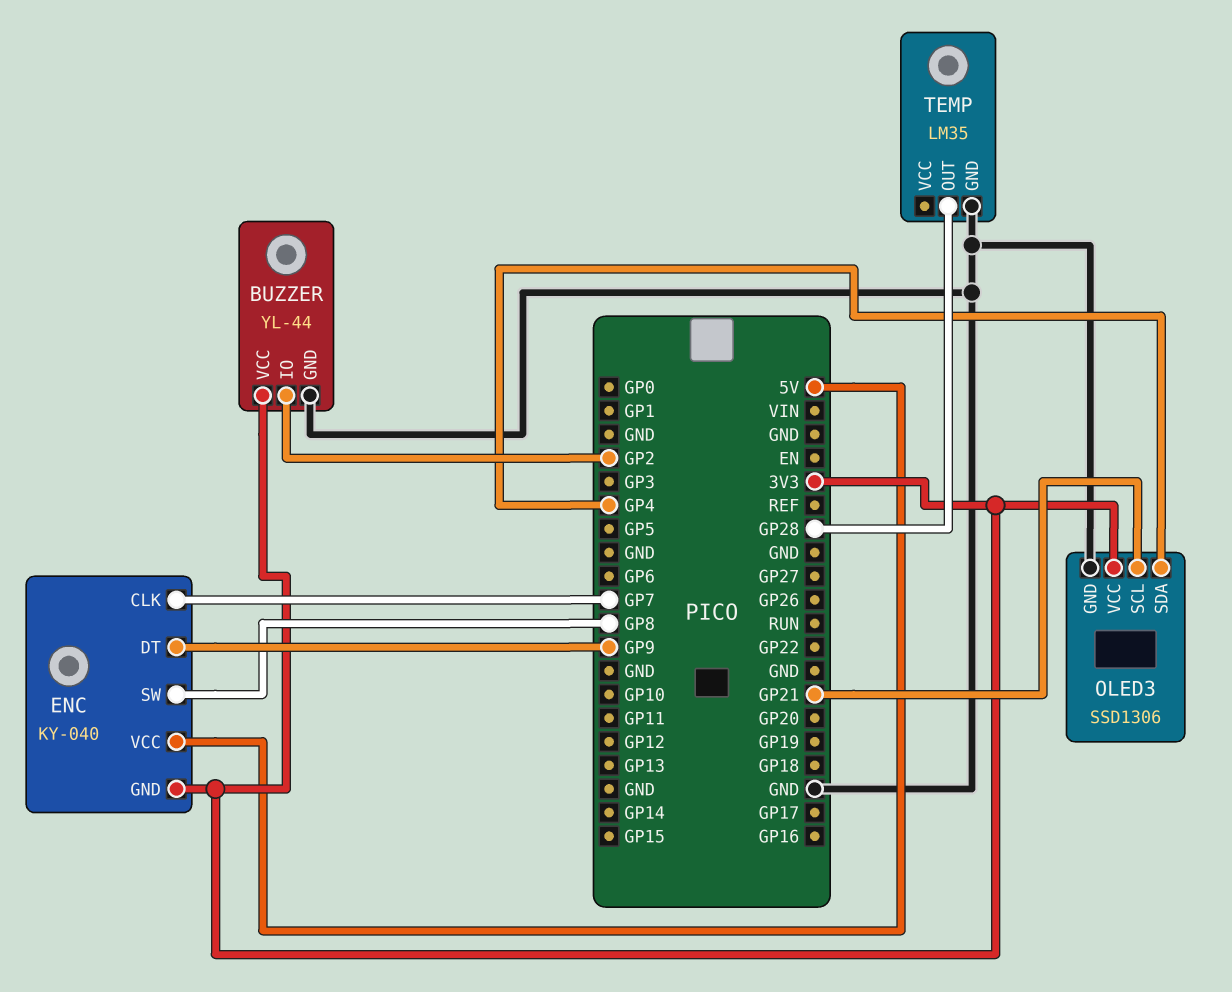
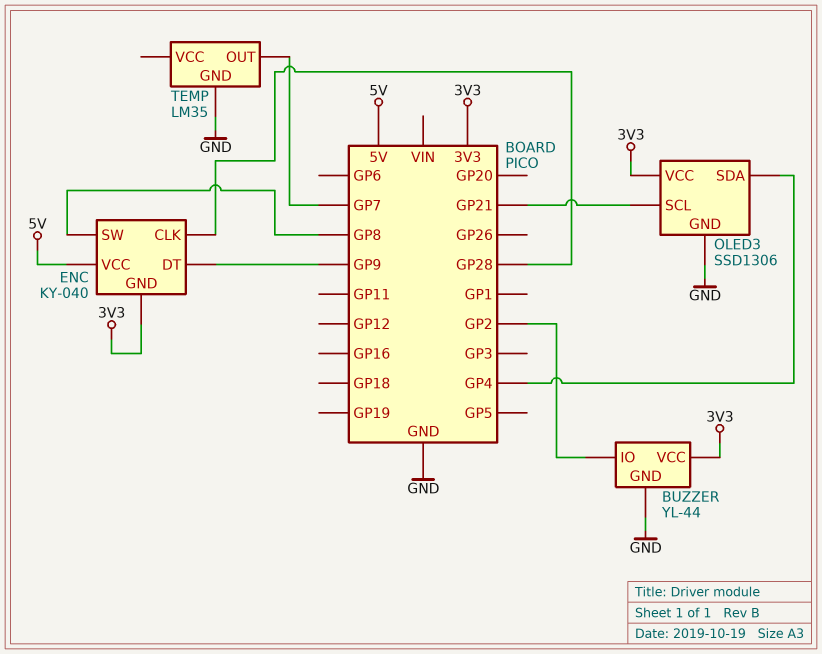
ENC pin CLK: GP7 -> GP28
TEMP pin OUT: GP28 -> GP7

